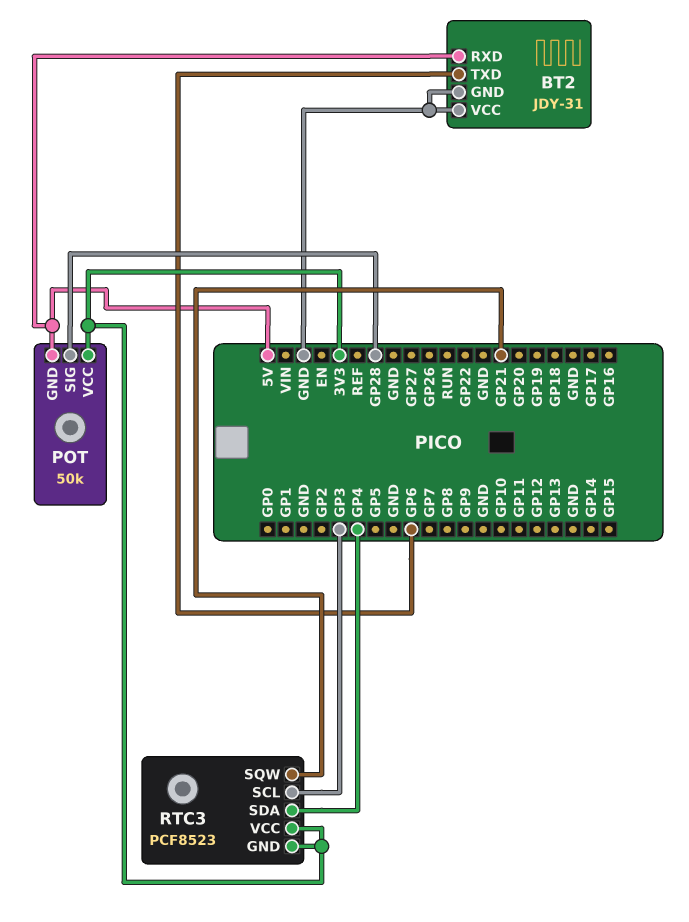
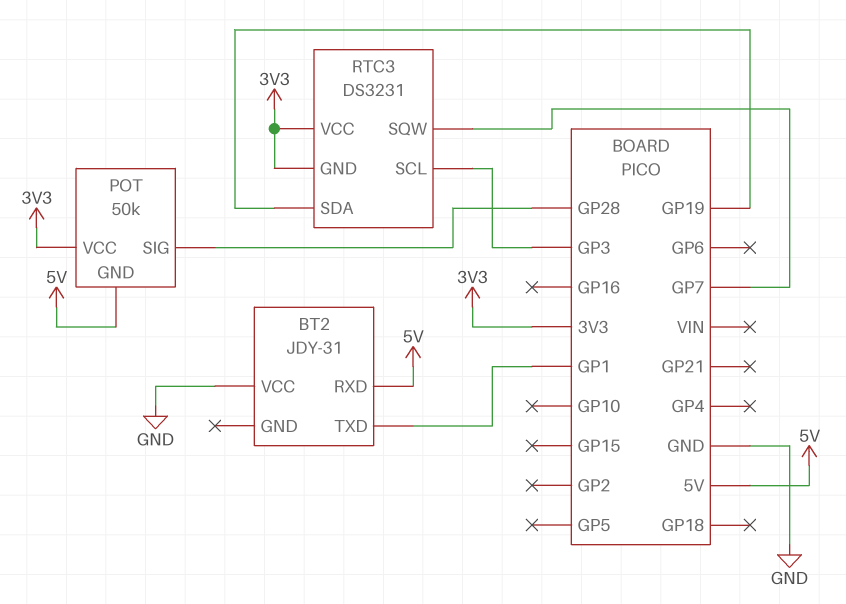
BT2 pin GND: GND -> none
BT2 pin TXD: GP6 -> GP1
RTC3: PCF8523 -> DS3231
RTC3 pin SDA: GP4 -> GP19
RTC3 pin SQW: GP21 -> GP7

